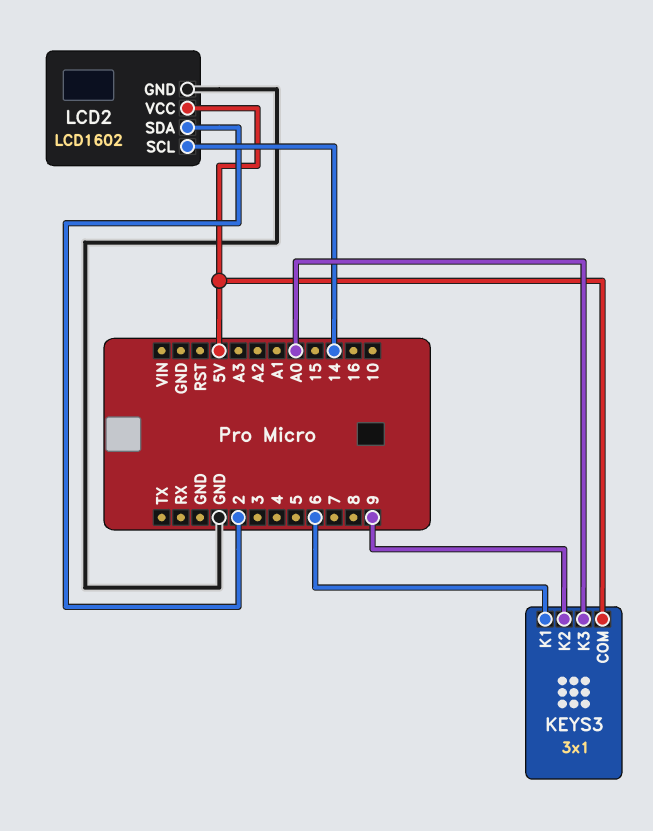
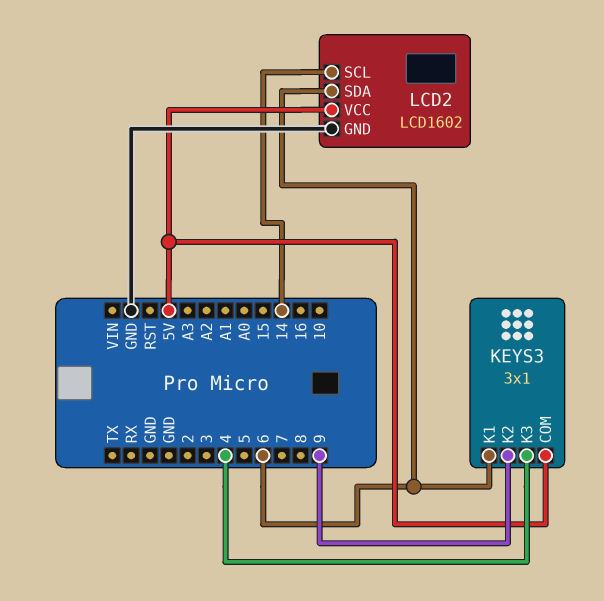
KEYS3 pin K3: A0 -> 4
LCD2 pin SDA: 2 -> 6

